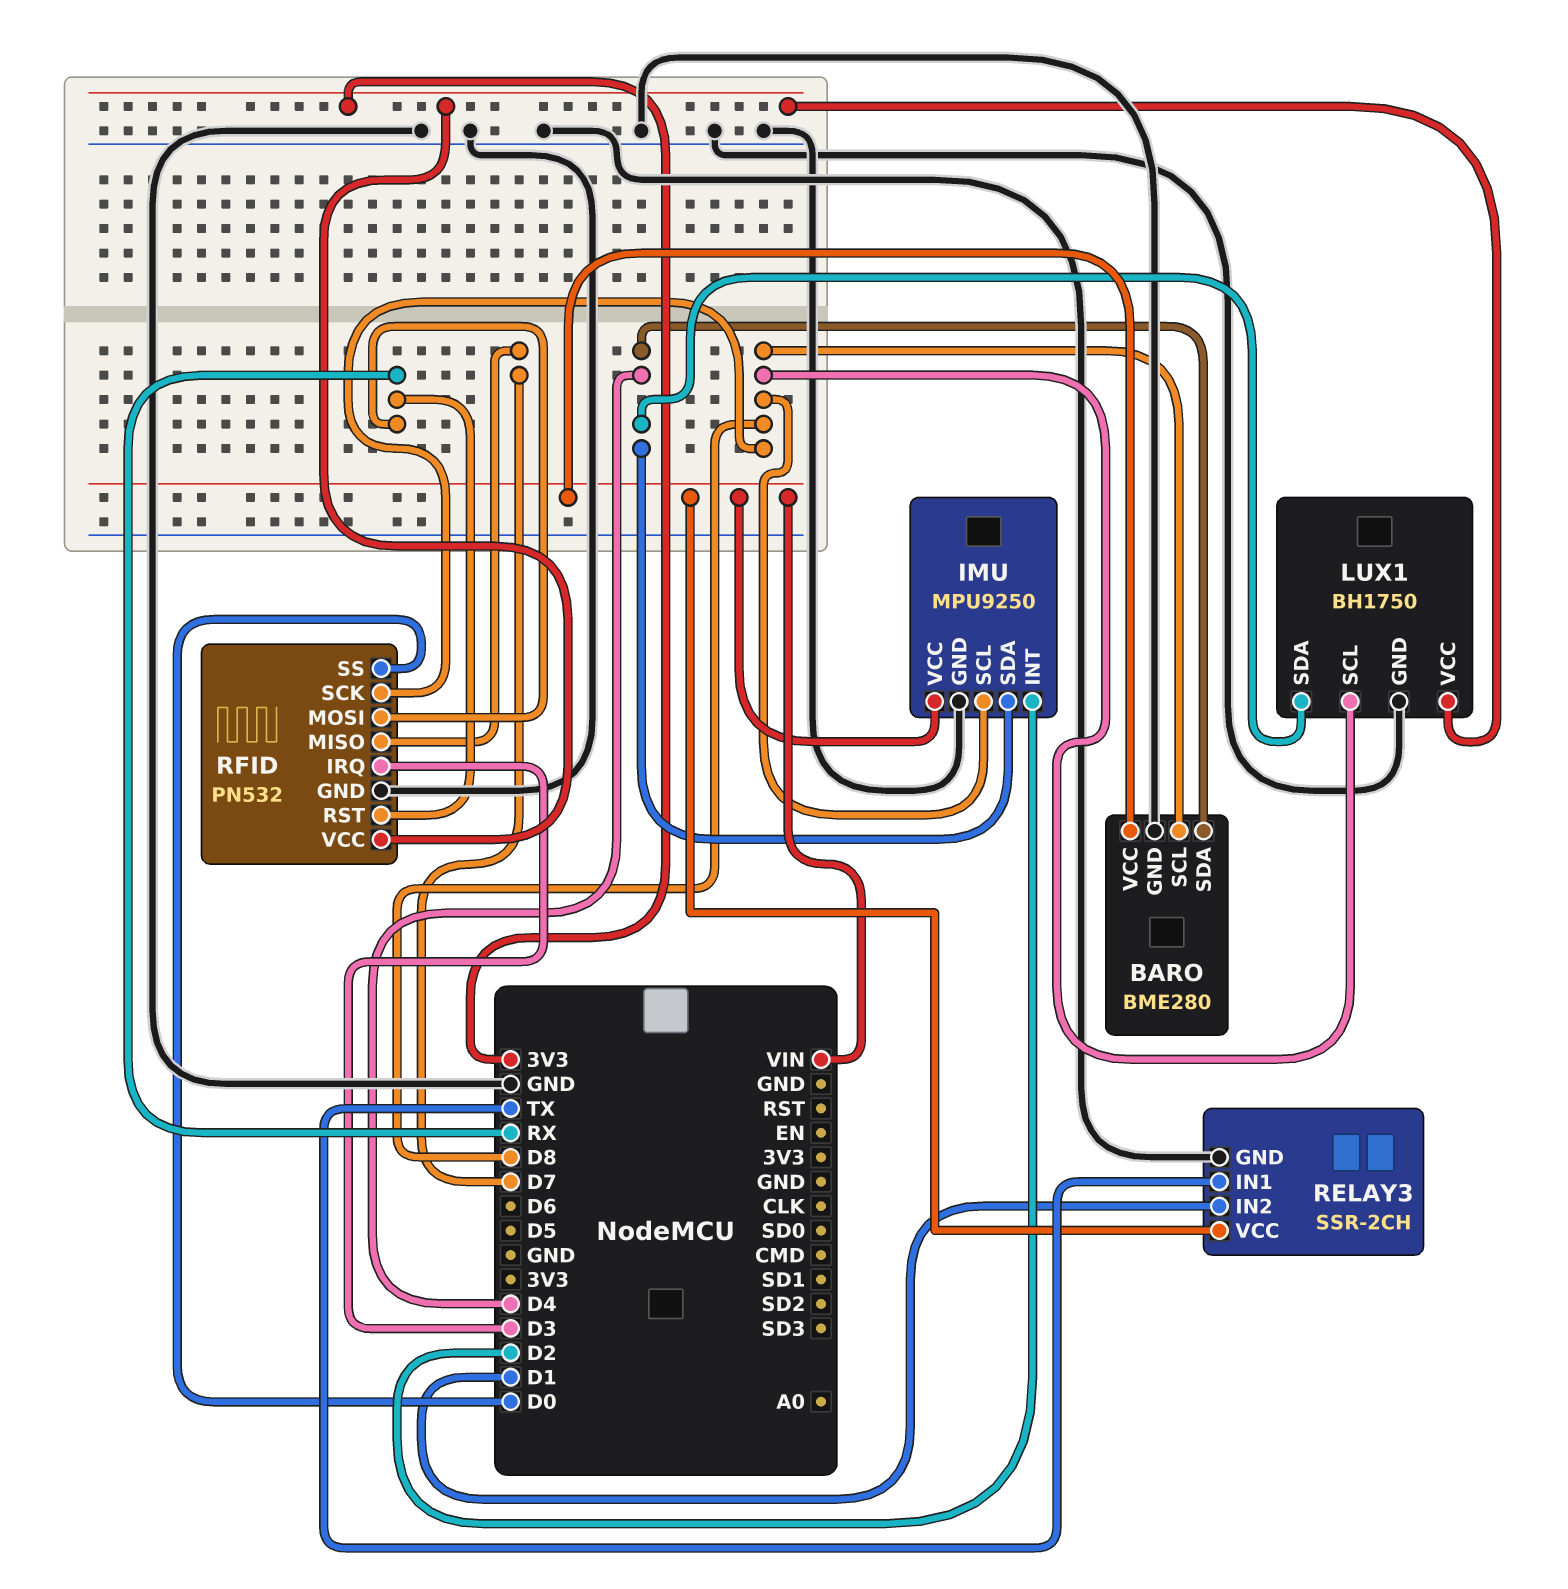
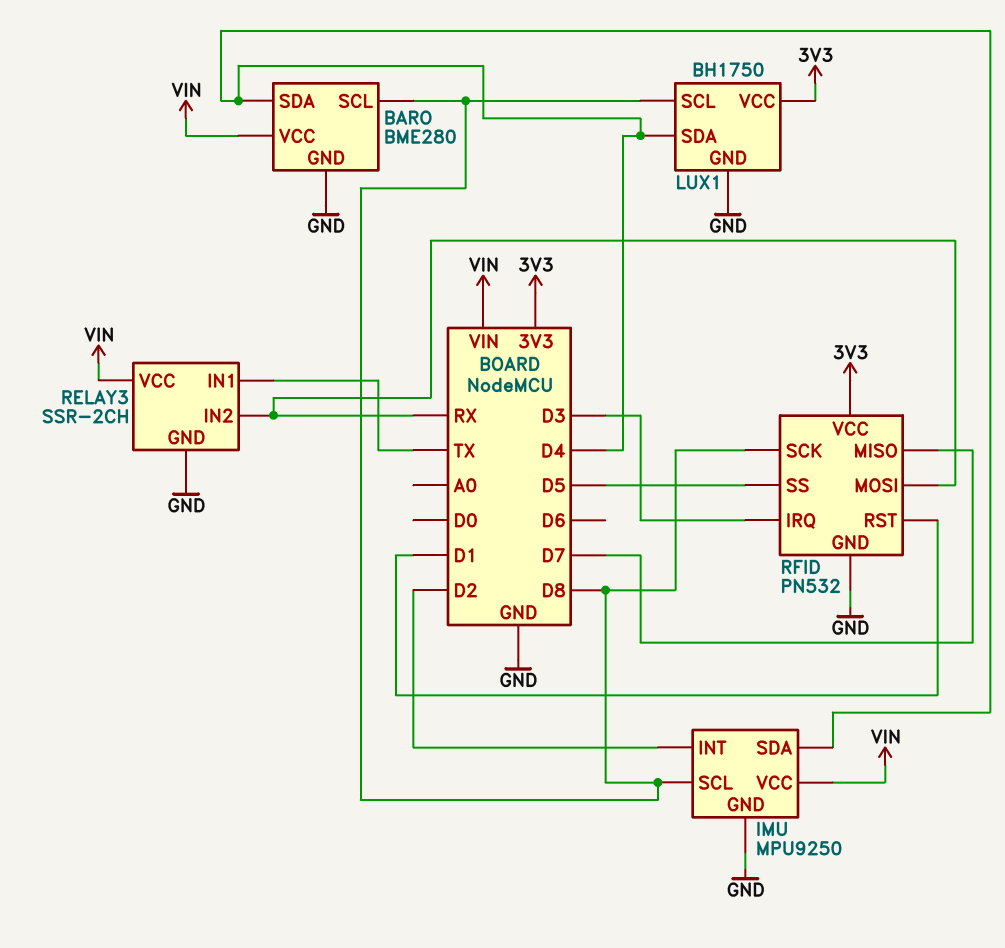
RELAY3 pin IN2: D1 -> RX
RFID pin RST: RX -> D1
RFID pin SS: D0 -> D5

